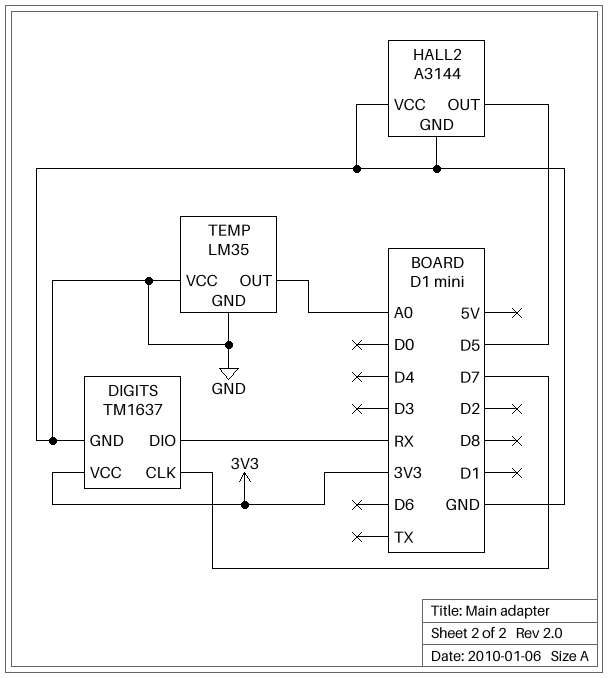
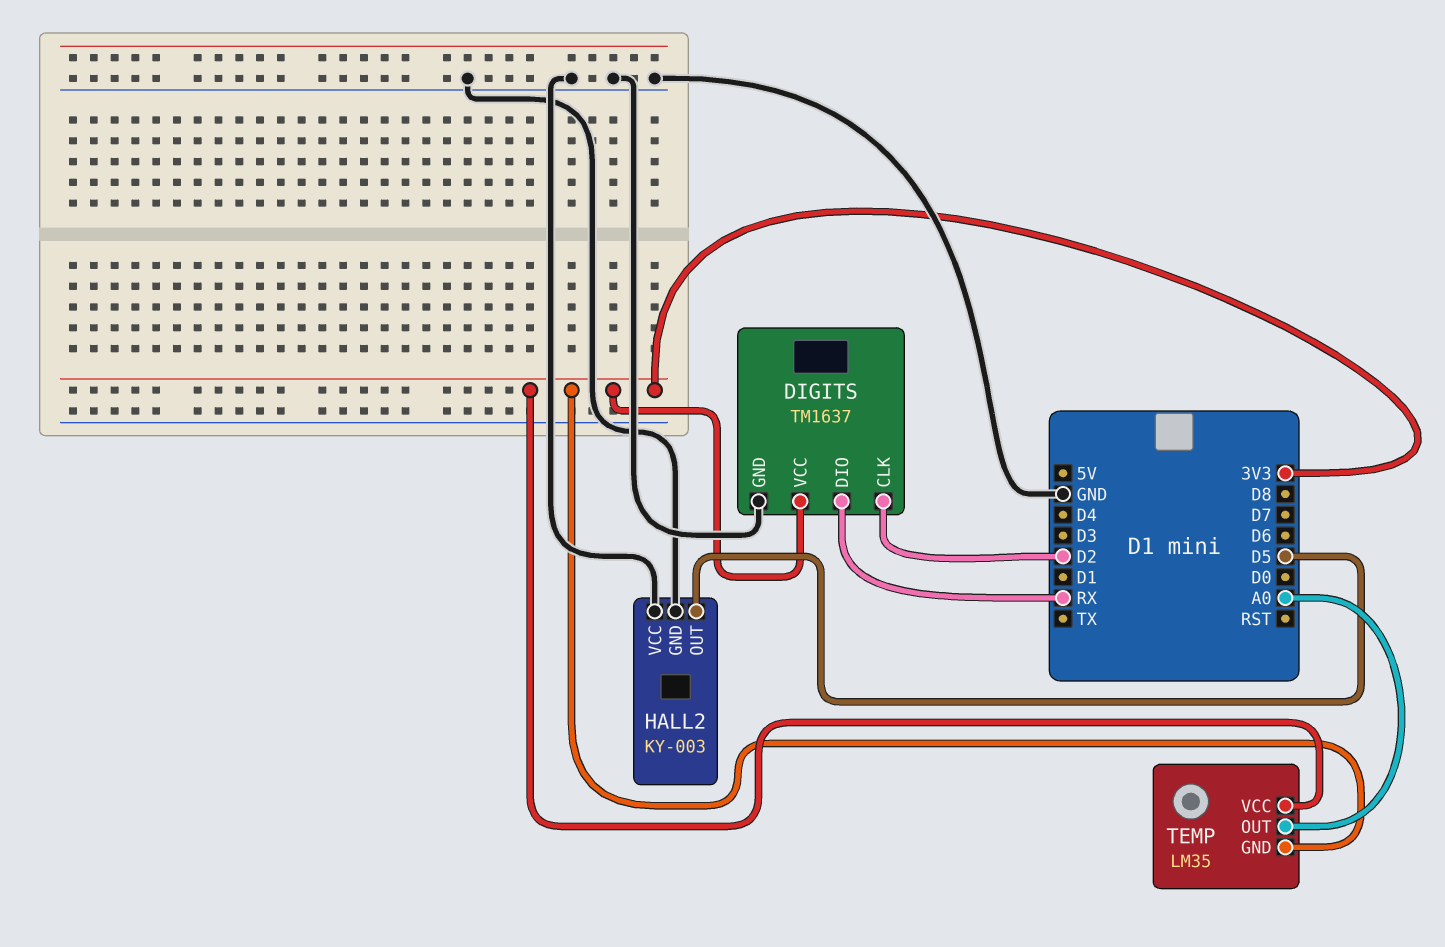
DIGITS pin CLK: D7 -> D2
HALL2: A3144 -> KY-003
TEMP pin GND: GND -> 3V3
TEMP pin VCC: GND -> 3V3

